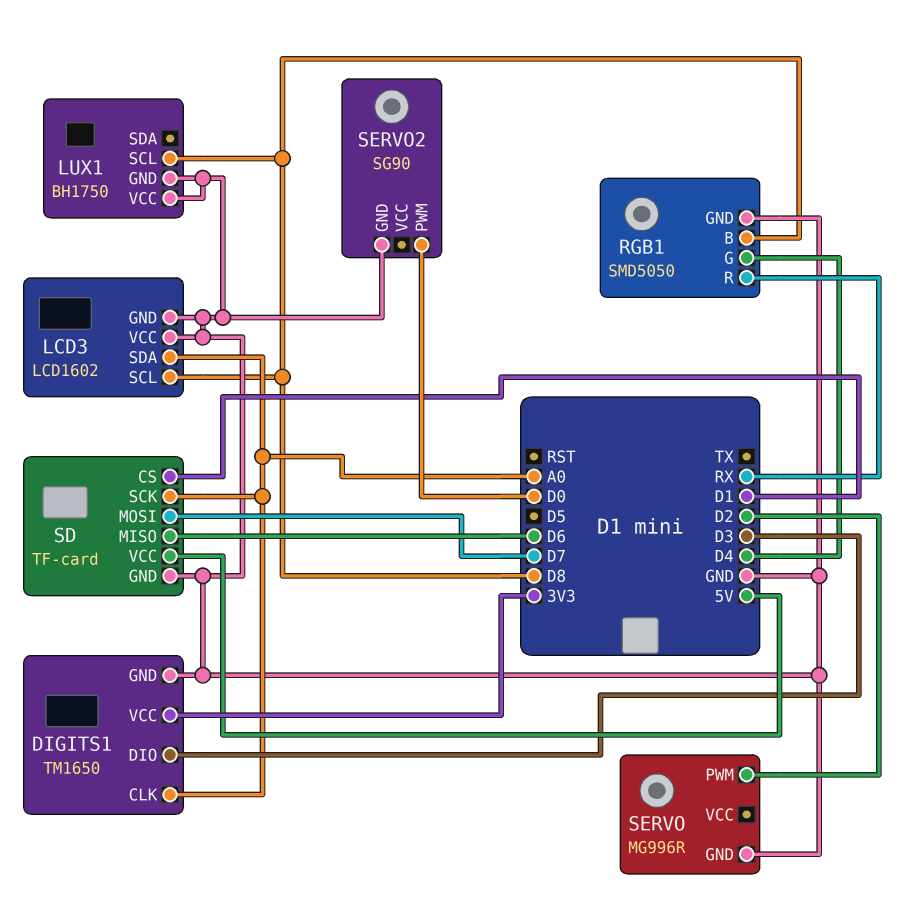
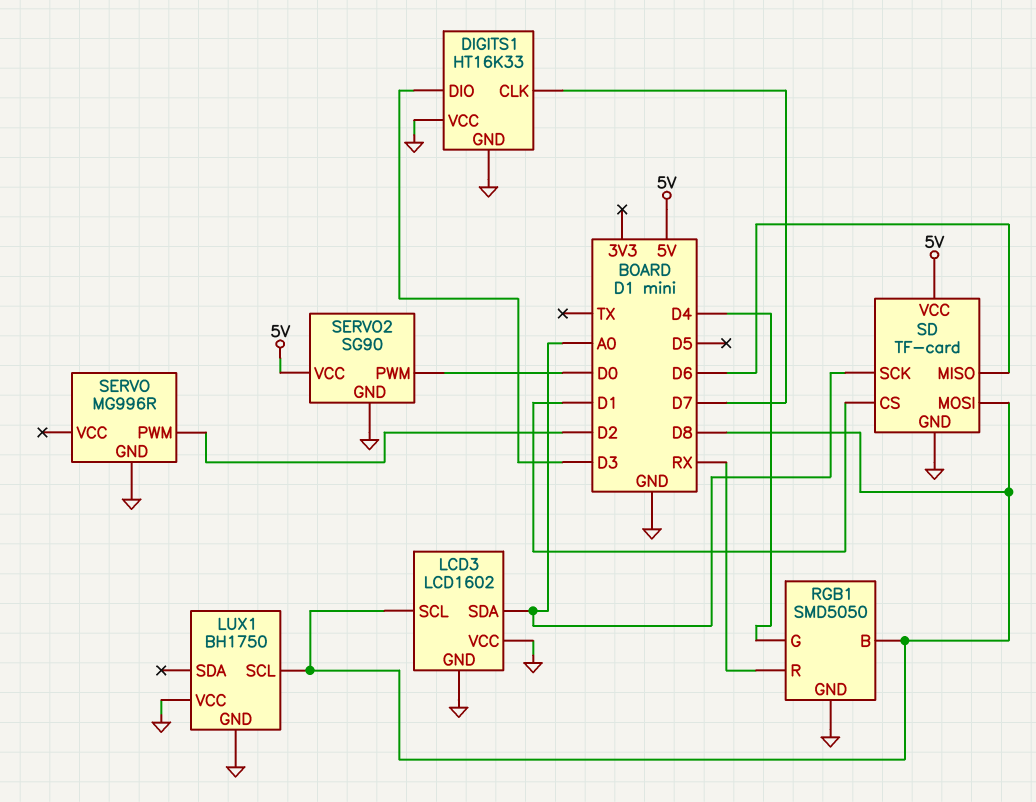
DIGITS1: TM1650 -> HT16K33
DIGITS1 pin CLK: A0 -> D7
DIGITS1 pin VCC: 3V3 -> GND
SD pin MOSI: D7 -> D8
SERVO2 pin VCC: none -> 5V

